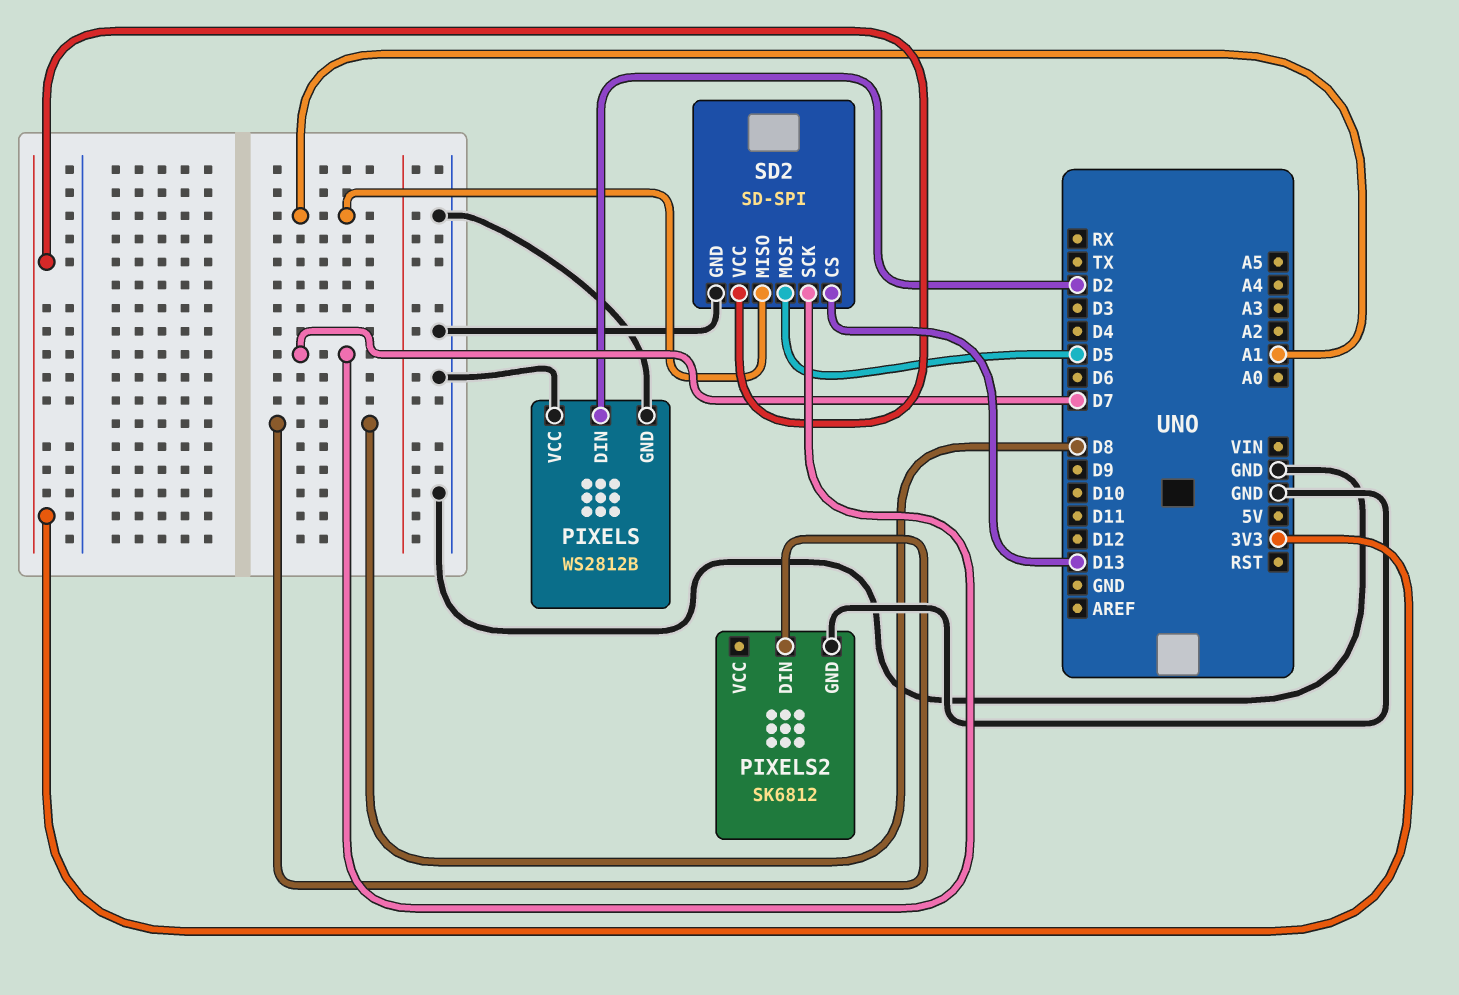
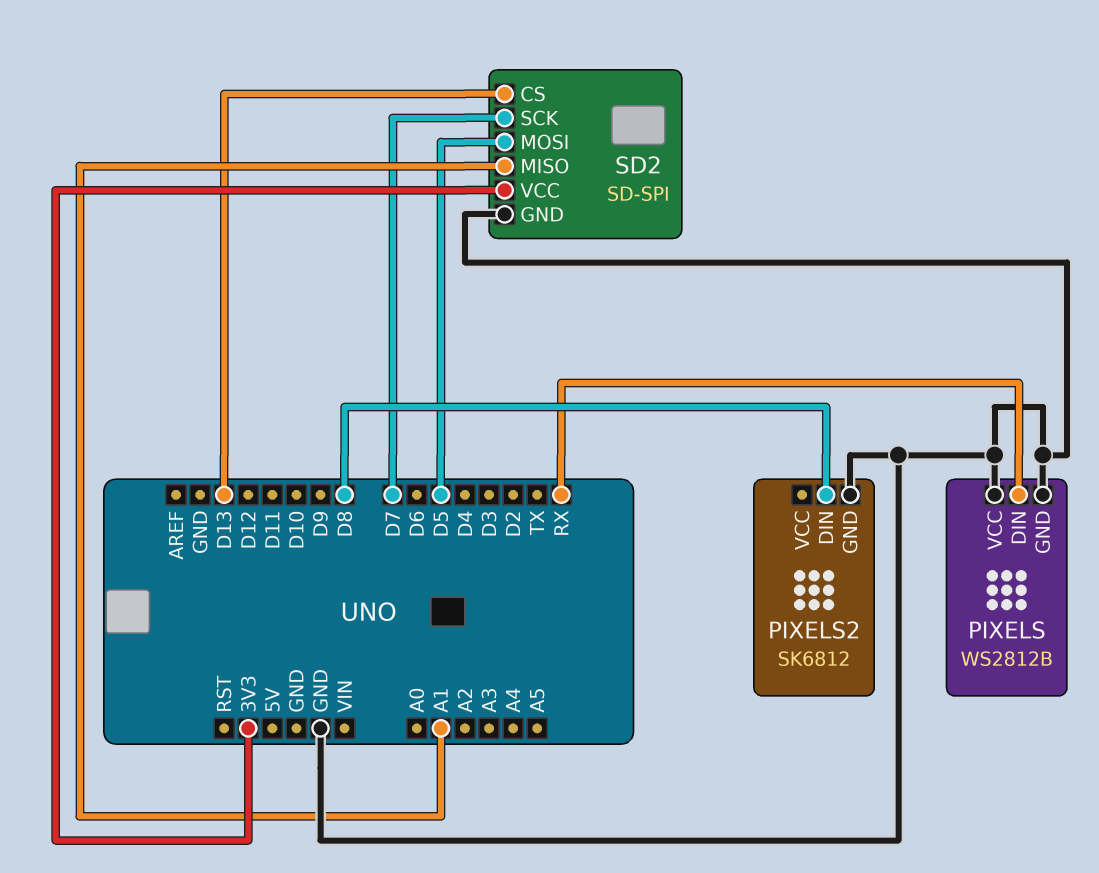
PIXELS pin DIN: D2 -> RX

